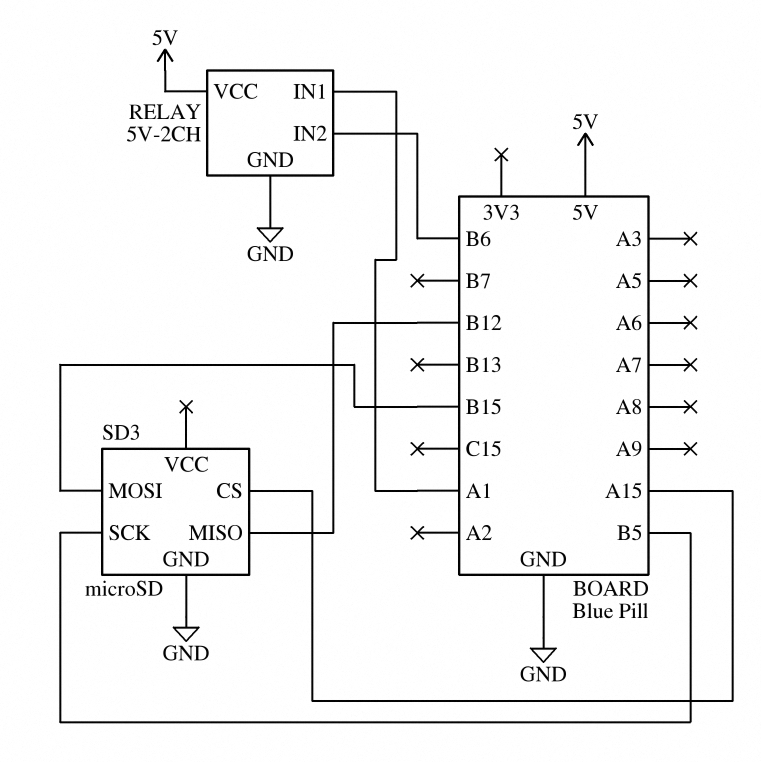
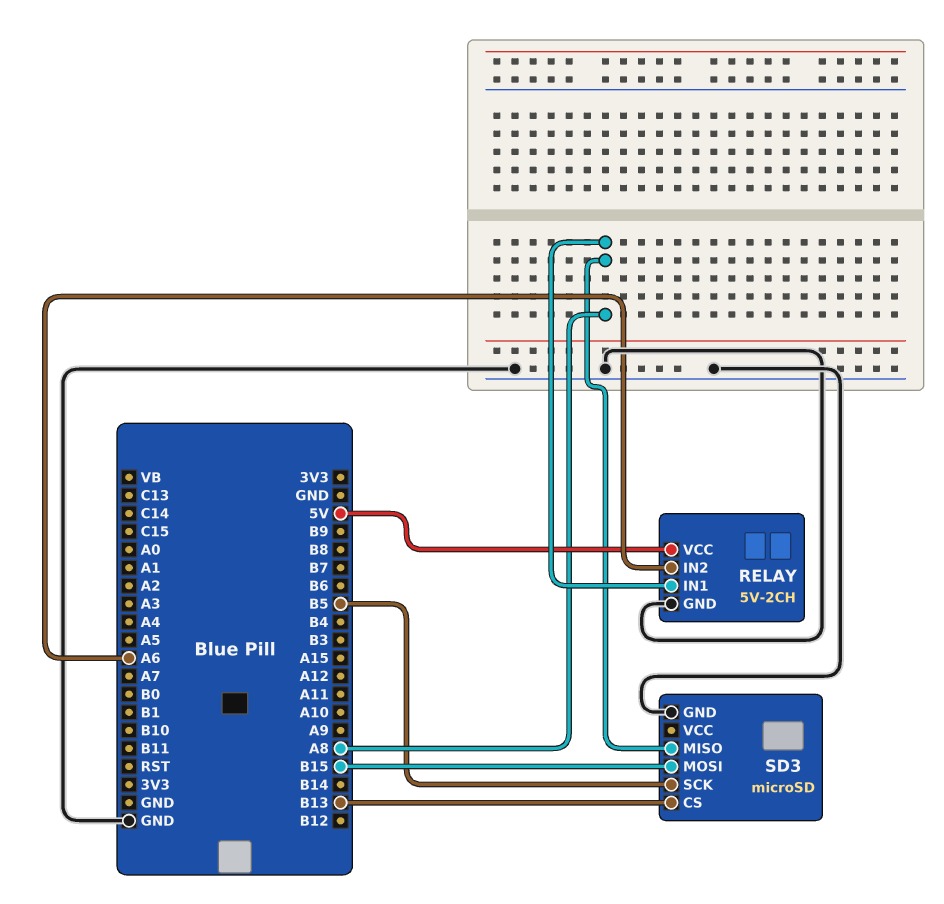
RELAY pin IN1: A1 -> A8
RELAY pin IN2: B6 -> A6
SD3 pin CS: A15 -> B13
SD3 pin MISO: B12 -> A8

